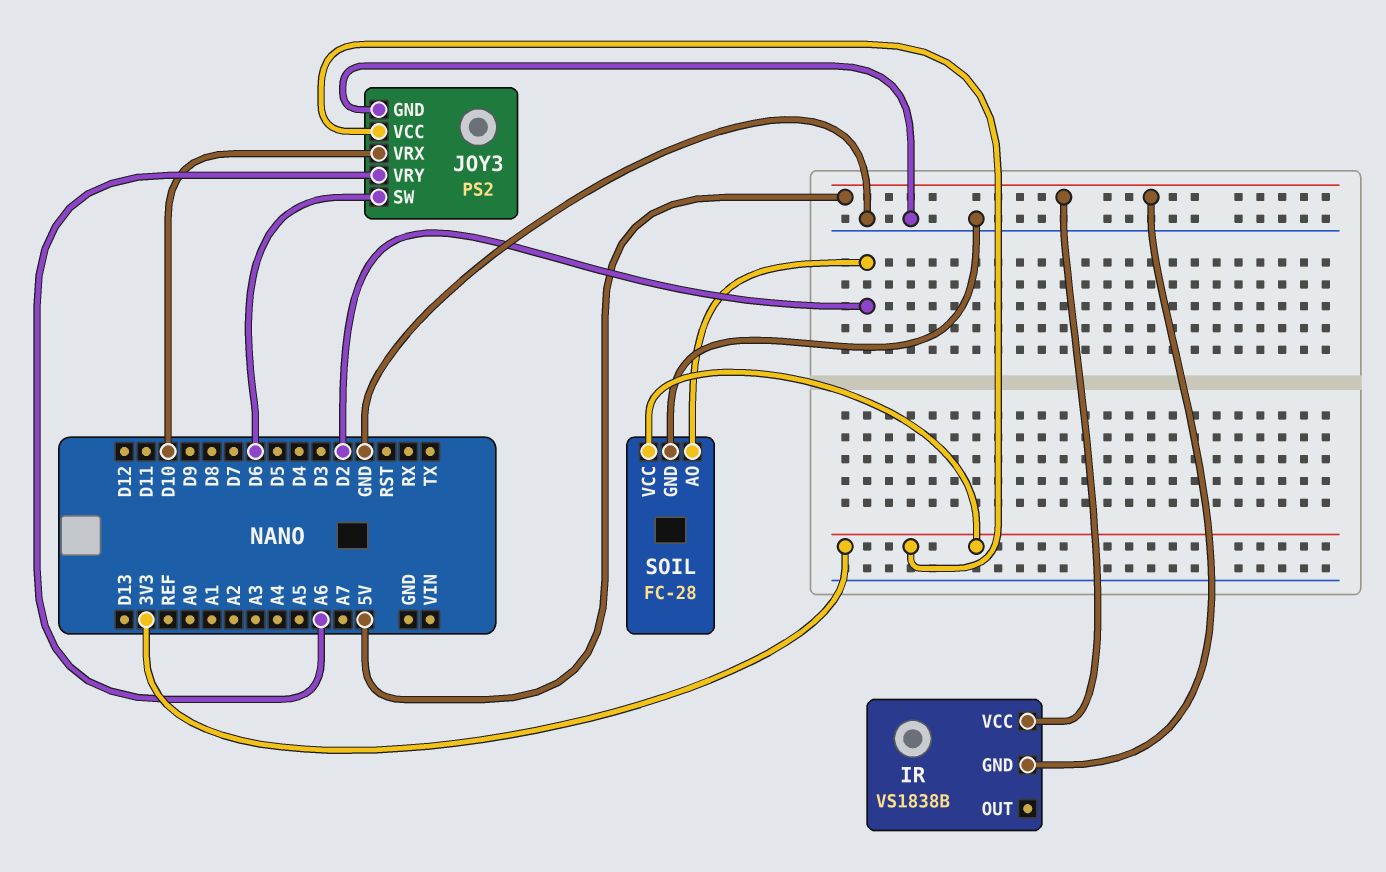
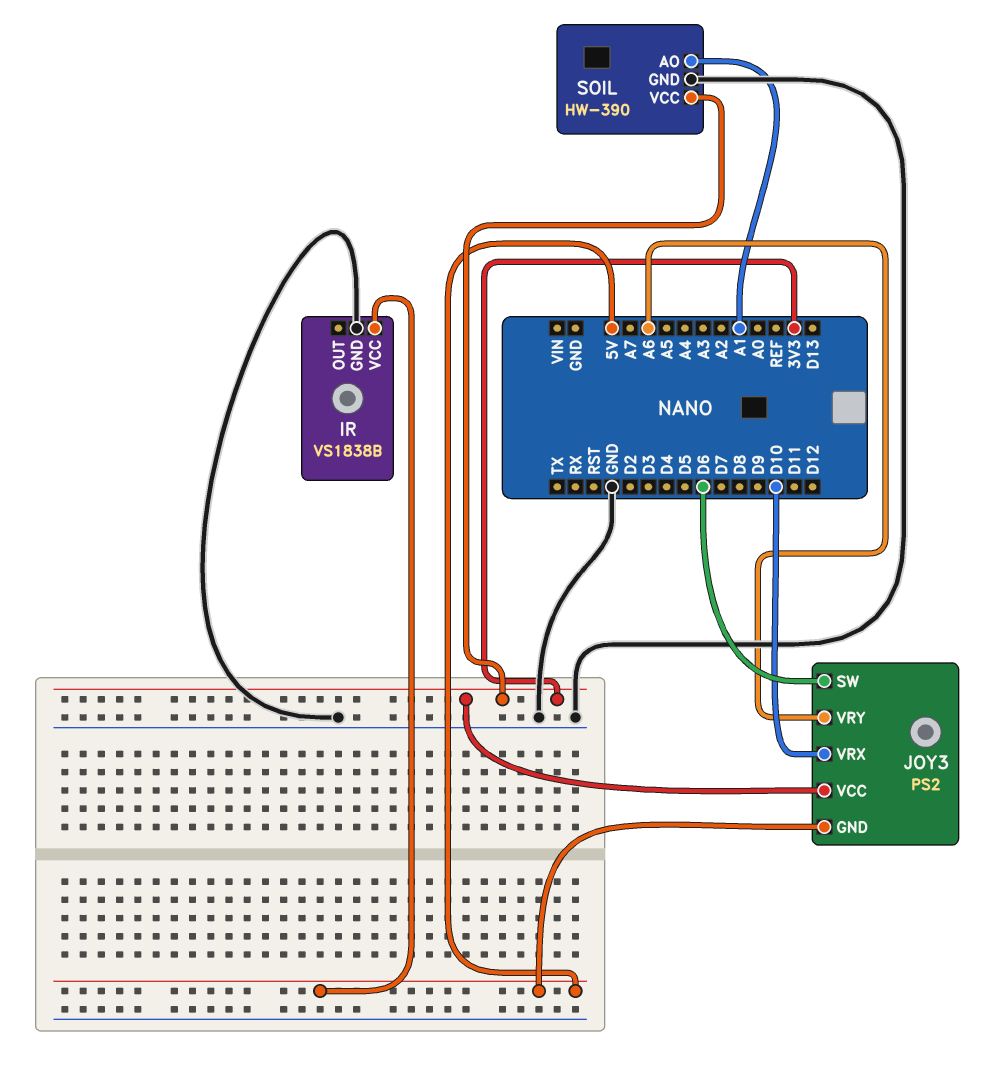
IR pin GND: 5V -> GND
JOY3 pin GND: GND -> 5V
SOIL: FC-28 -> HW-390
SOIL pin AO: D2 -> A1

